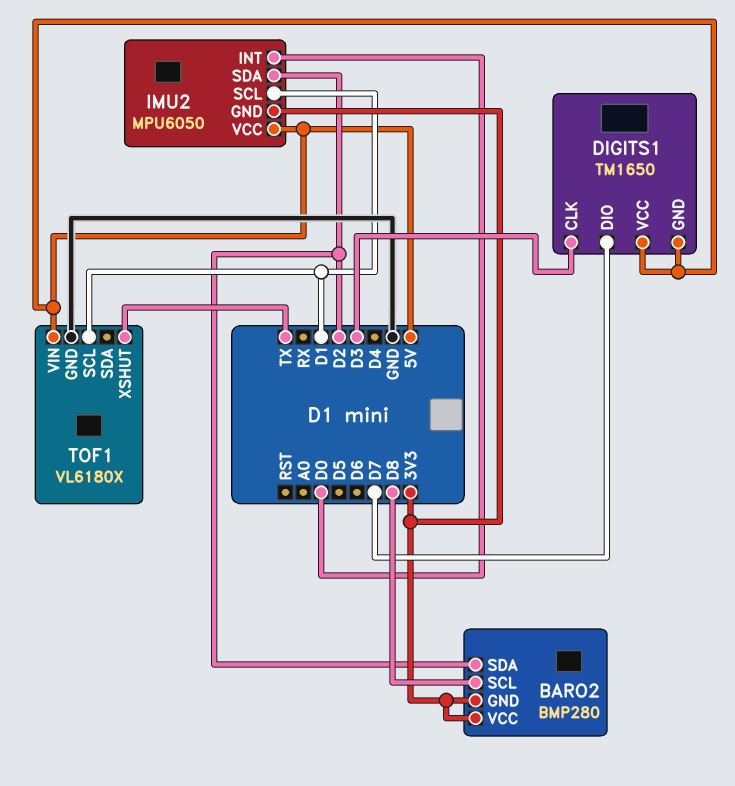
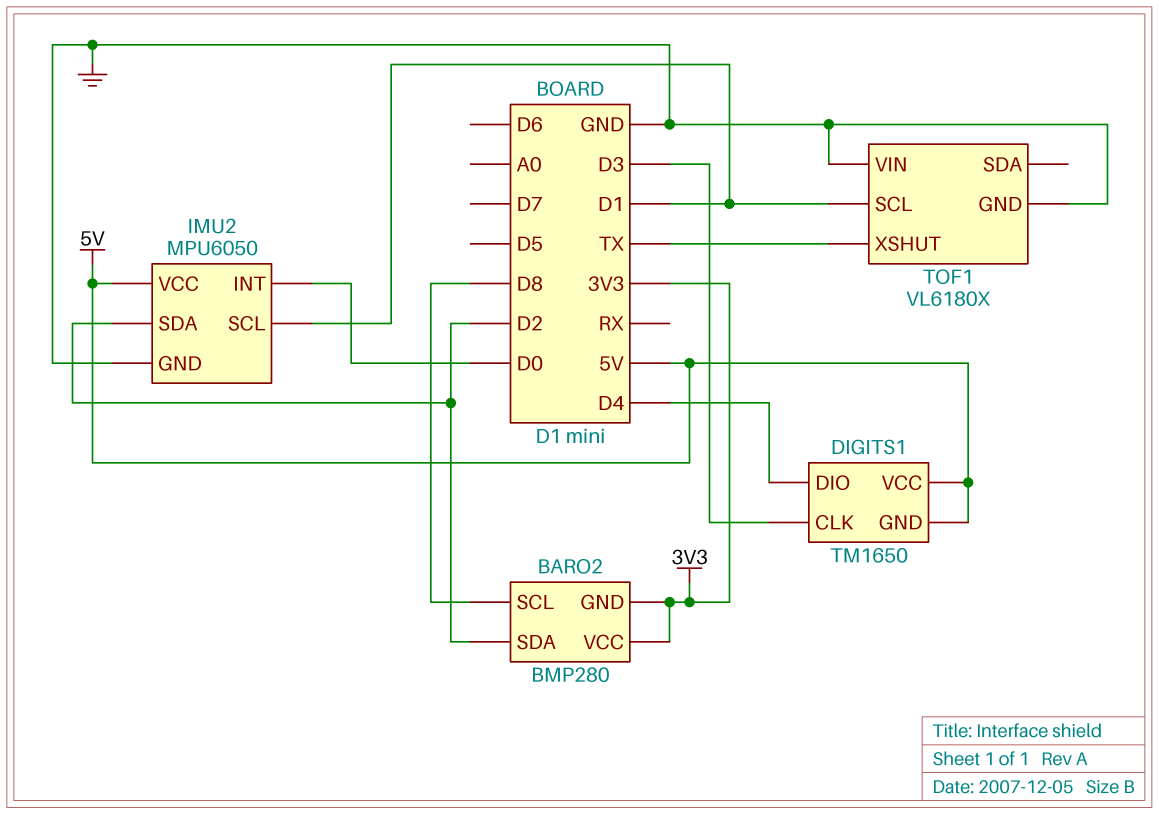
DIGITS1 pin DIO: D7 -> D4
IMU2 pin GND: 3V3 -> GND
TOF1 pin VIN: 5V -> GND

